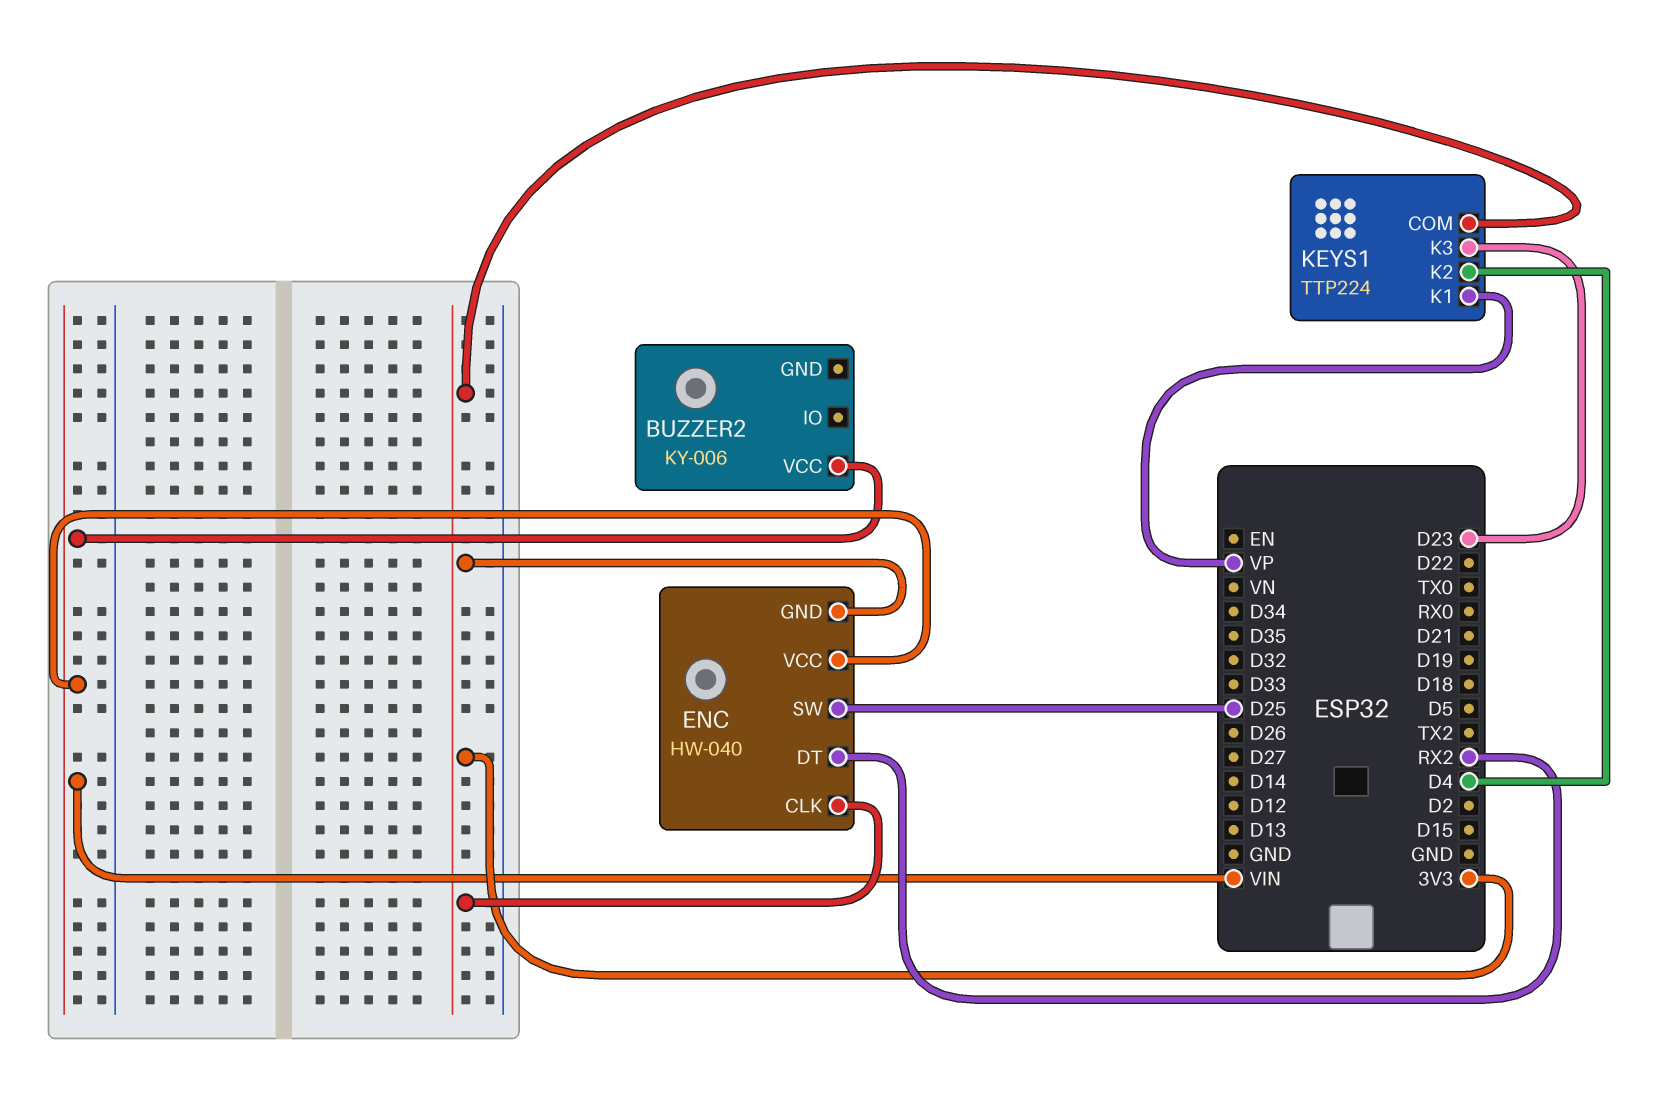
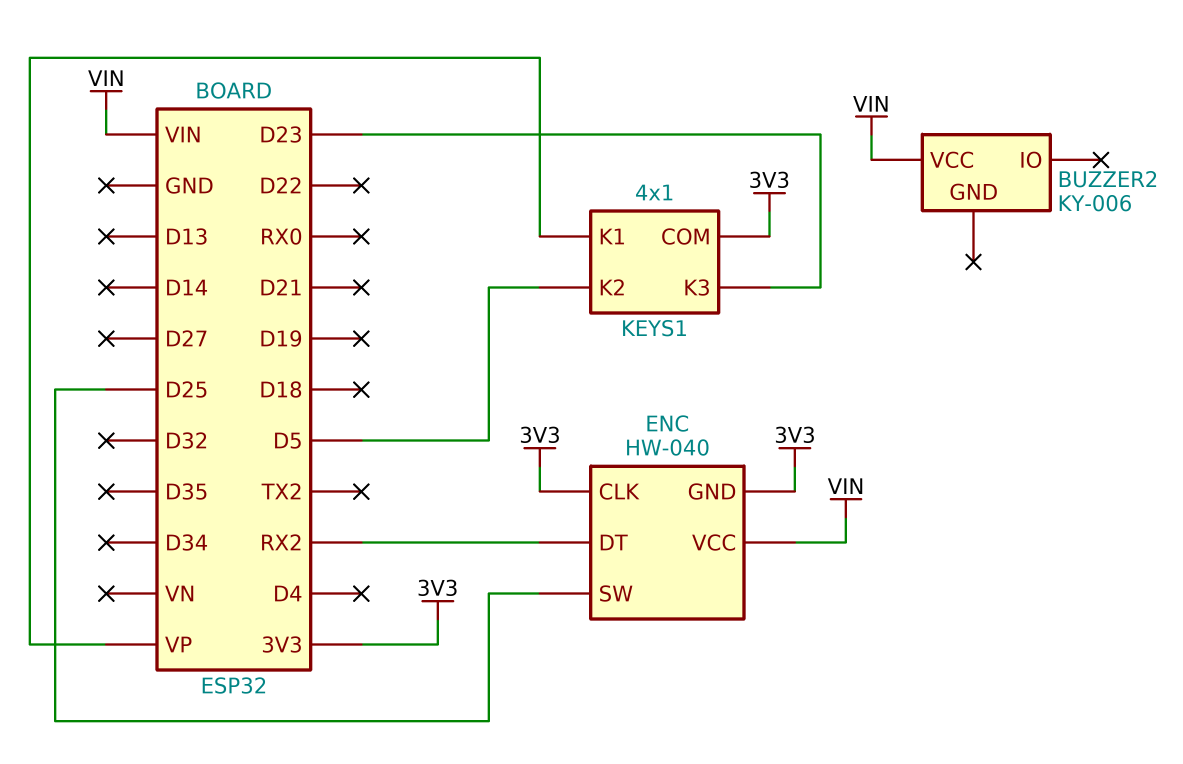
KEYS1: TTP224 -> 4x1
KEYS1 pin K2: D4 -> D5

